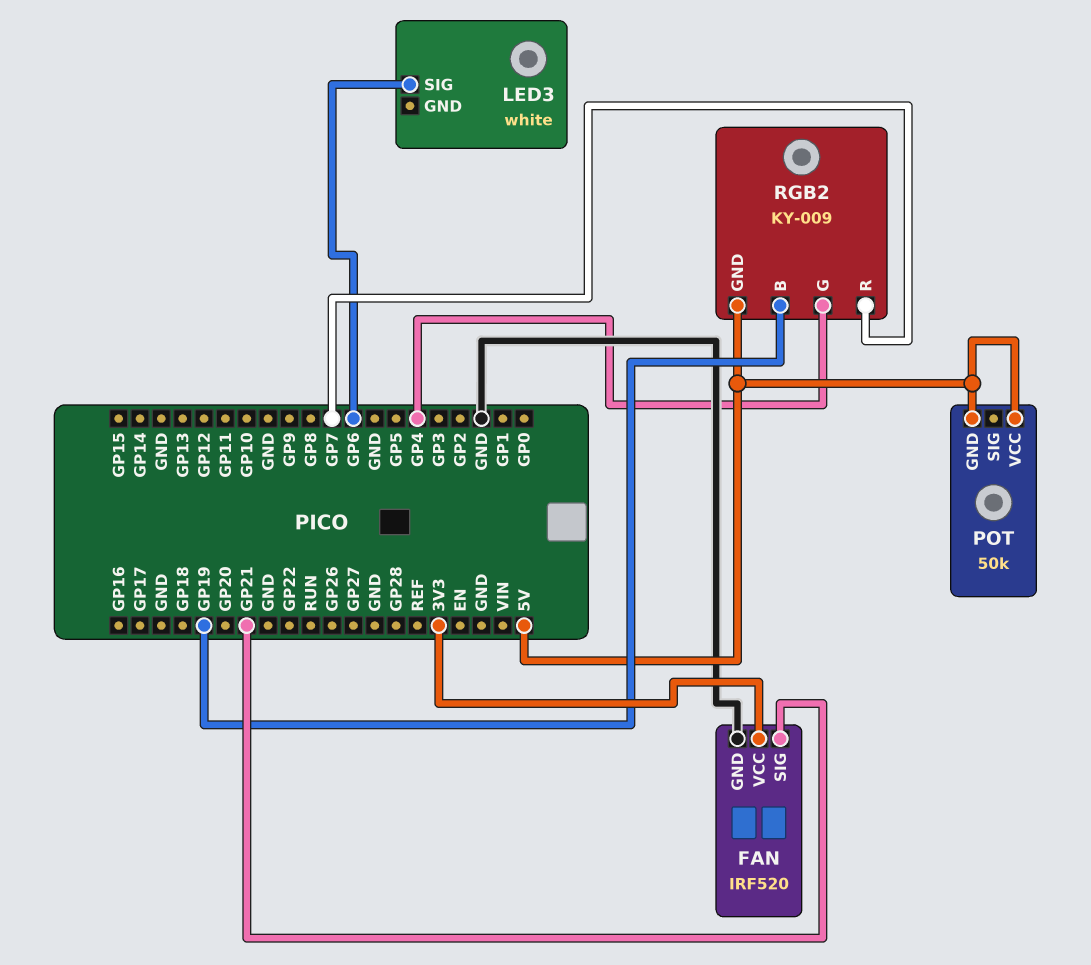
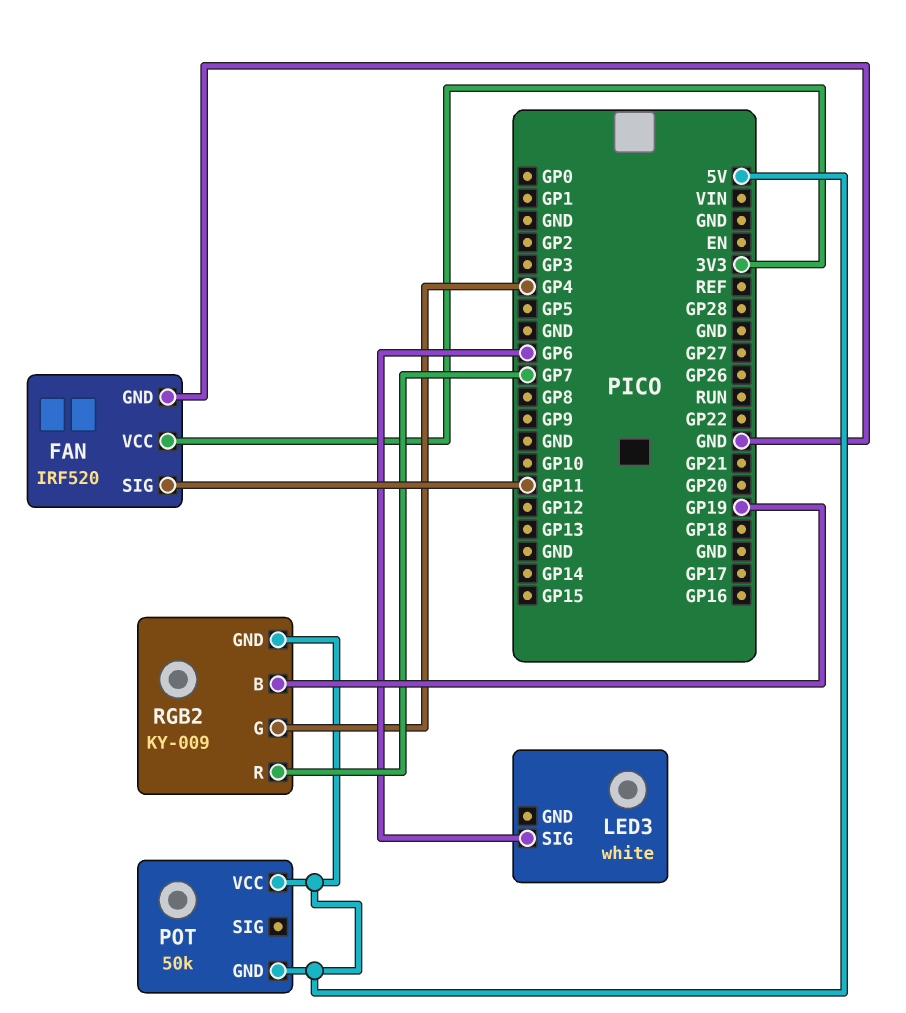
FAN pin SIG: GP21 -> GP11

